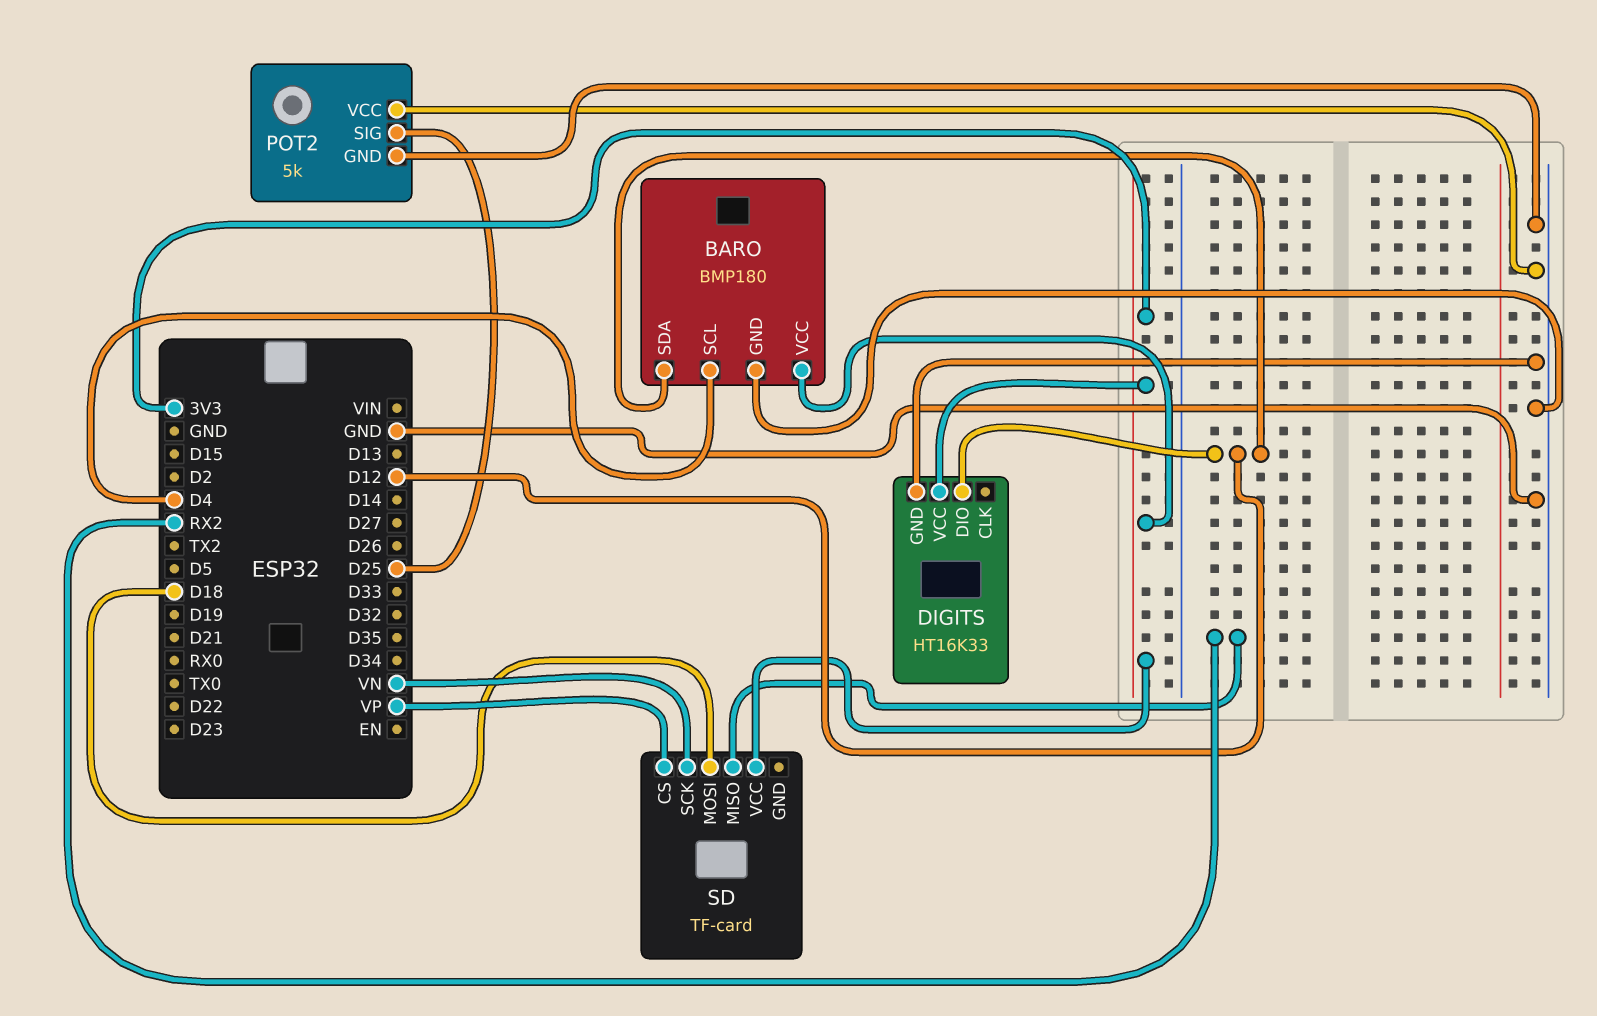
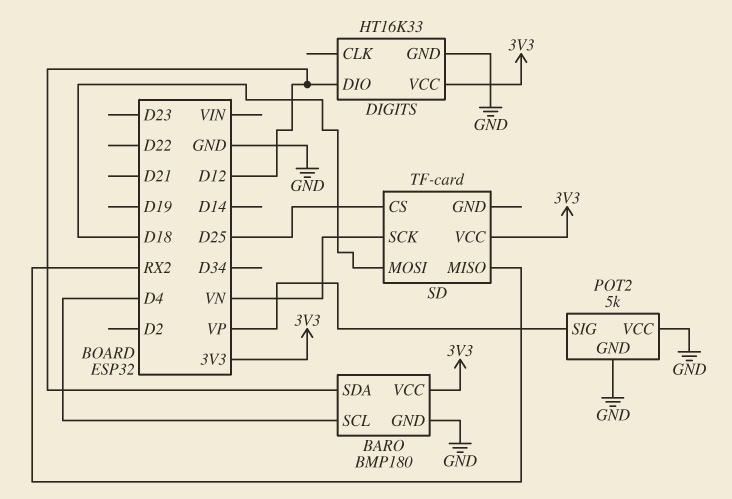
POT2 pin SIG: D25 -> VP
SD pin CS: VP -> D25

